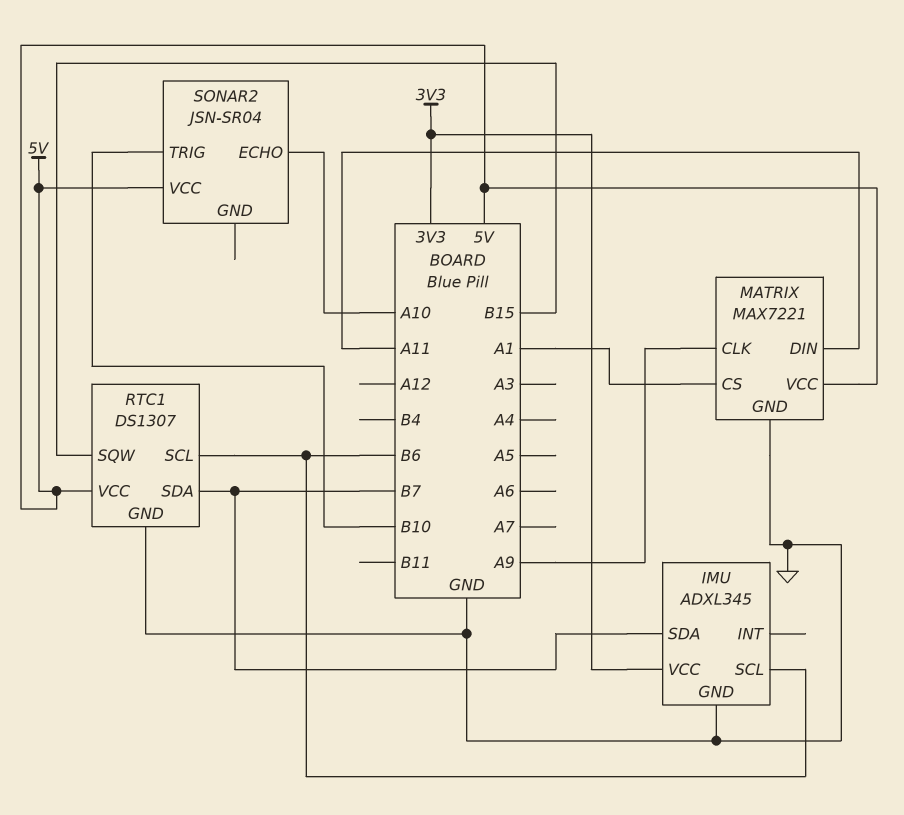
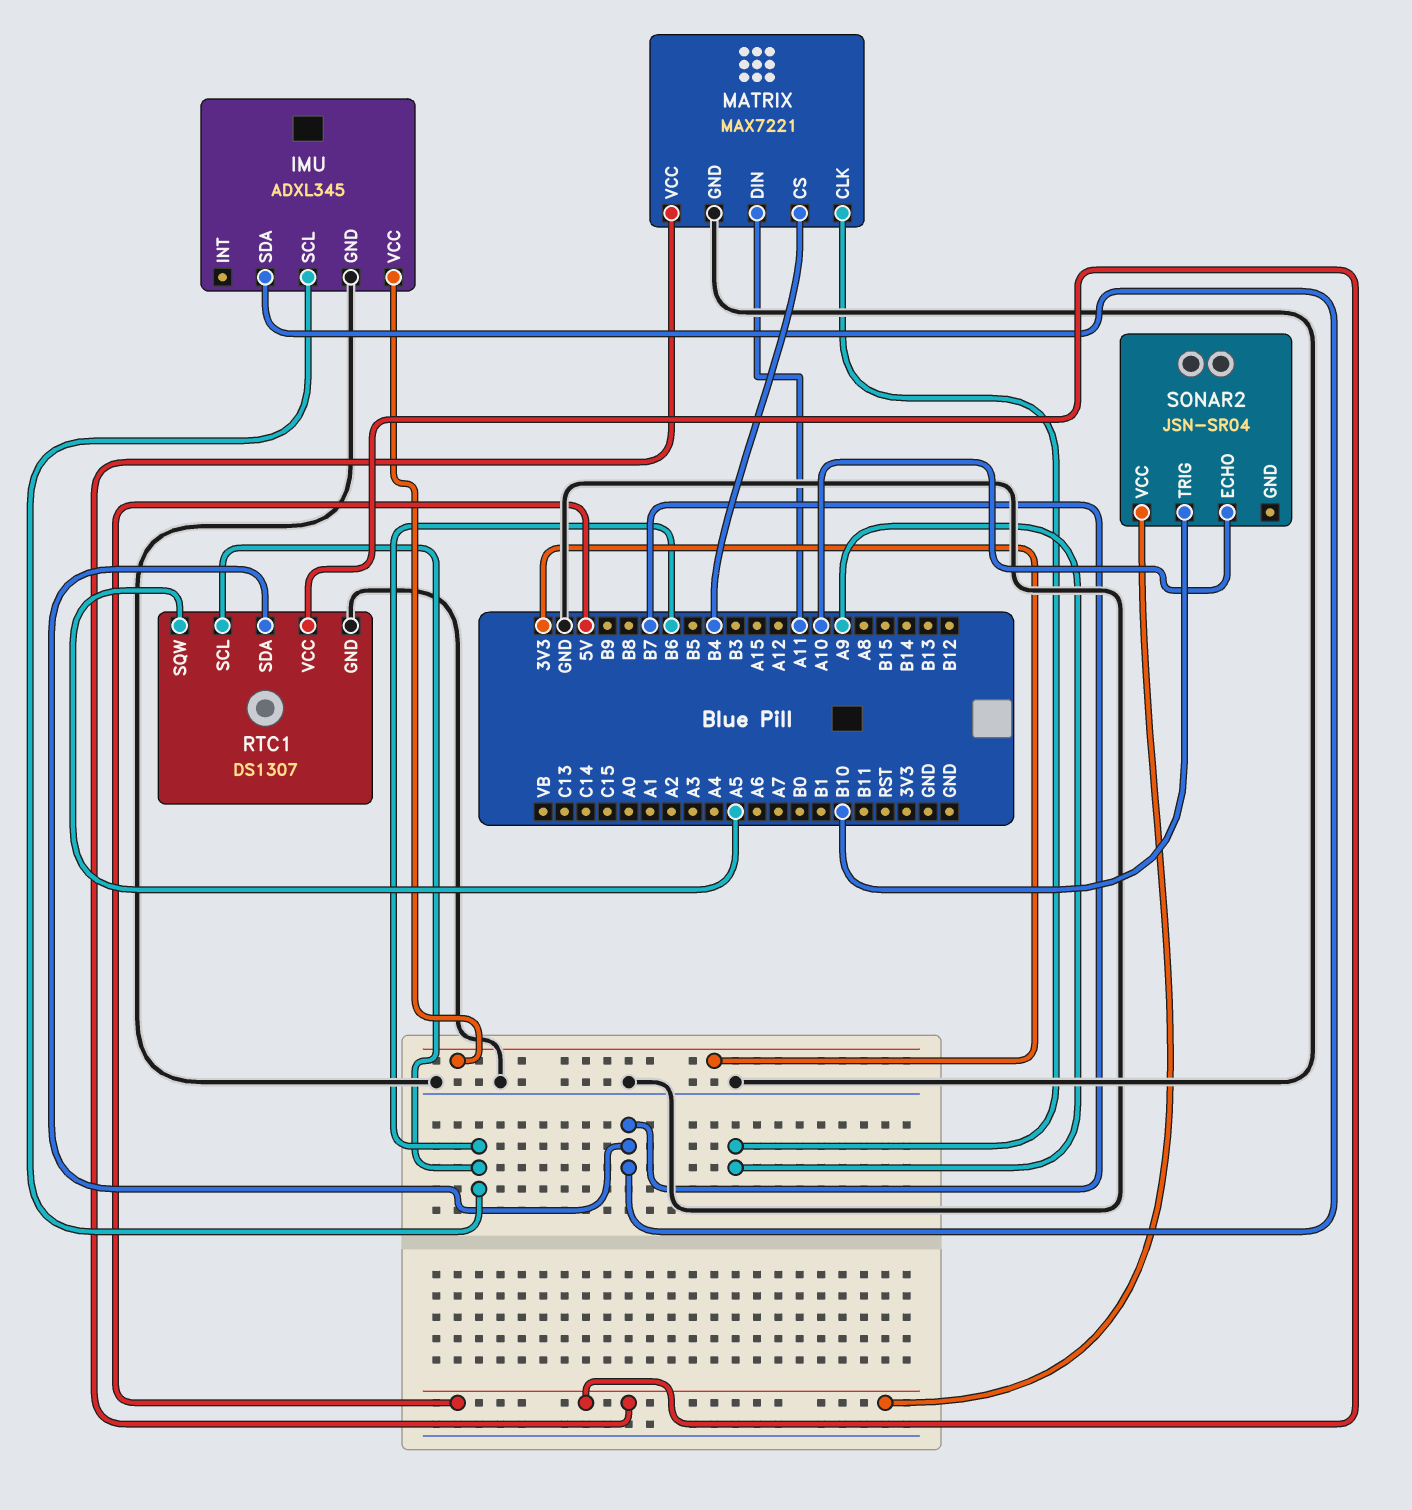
MATRIX pin CS: A1 -> B4
RTC1 pin SQW: B15 -> A5

